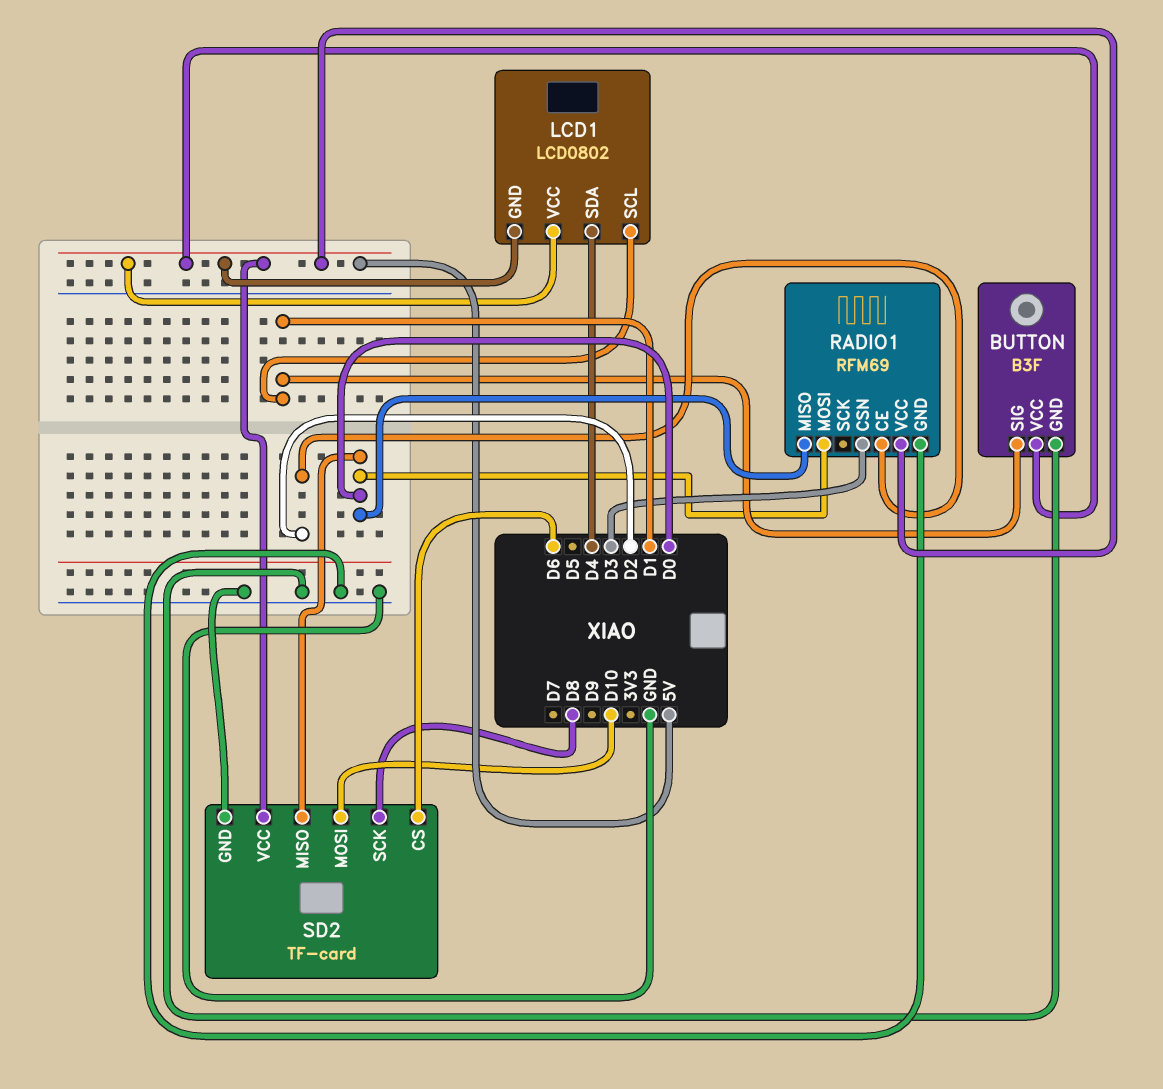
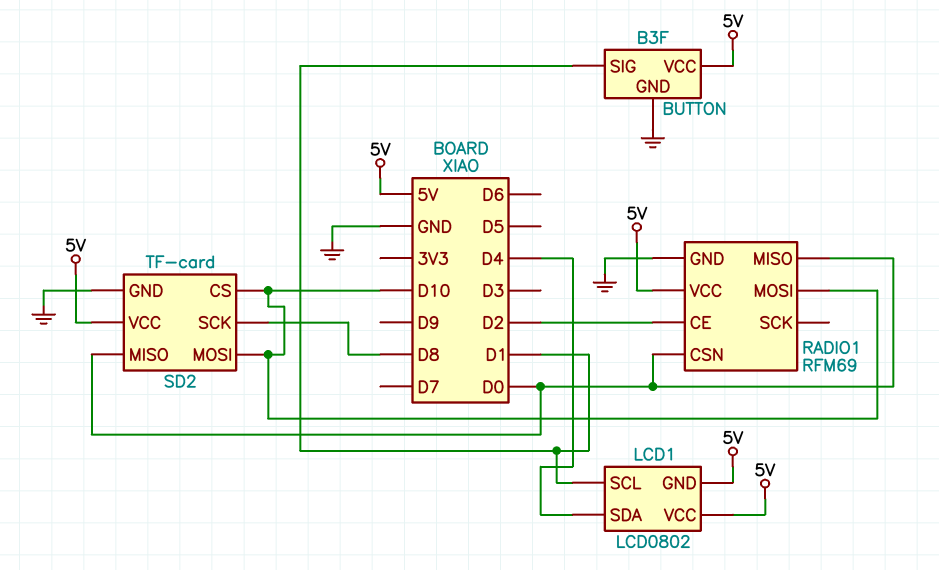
RADIO1 pin CSN: D3 -> D0
RADIO1 pin MOSI: D0 -> D10
SD2 pin CS: D6 -> D10

